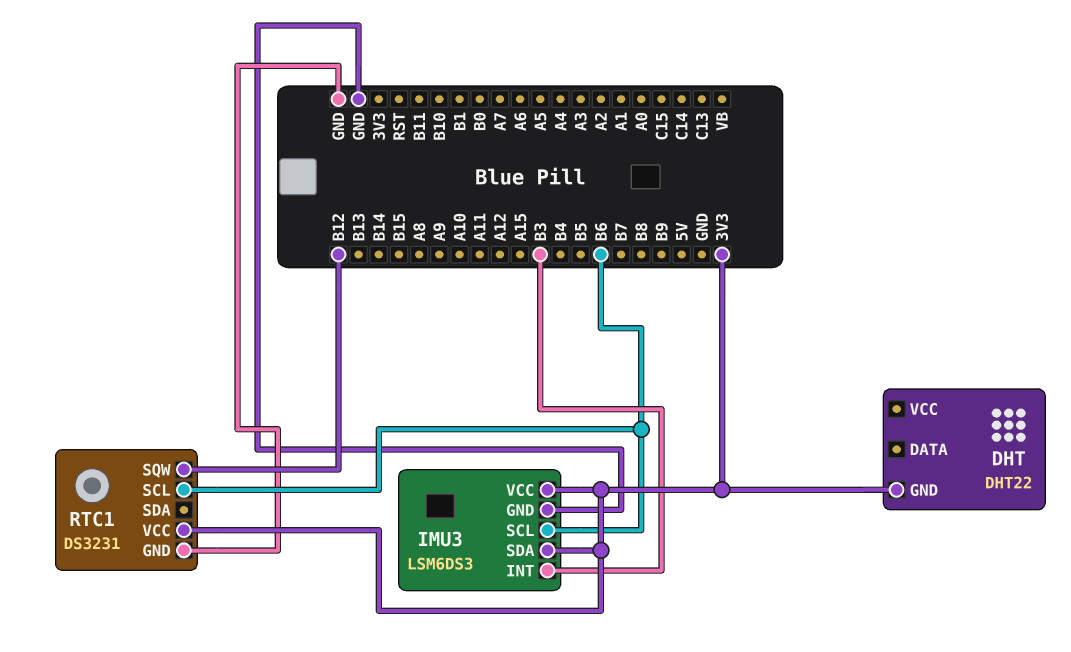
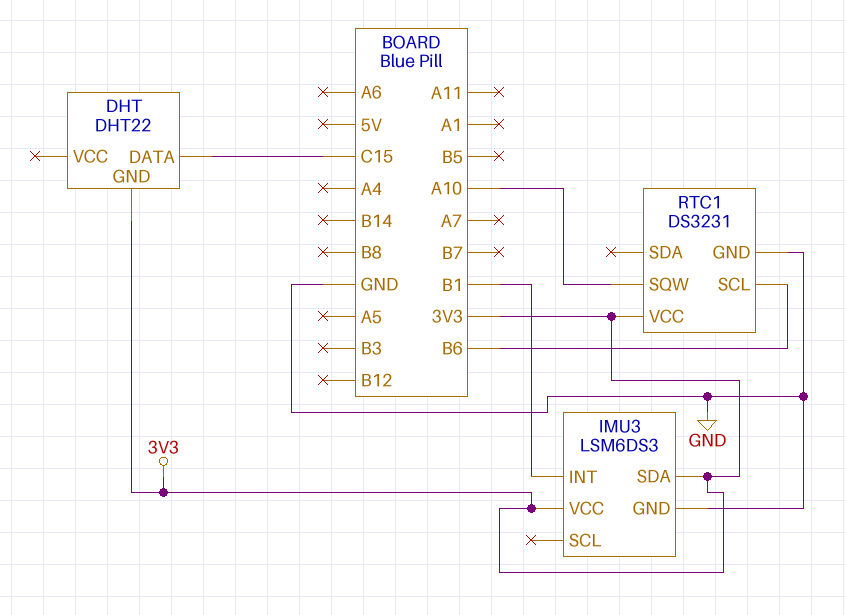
DHT pin DATA: none -> C15
IMU3 pin INT: B3 -> B1
IMU3 pin SCL: B6 -> none
RTC1 pin SQW: B12 -> A10

